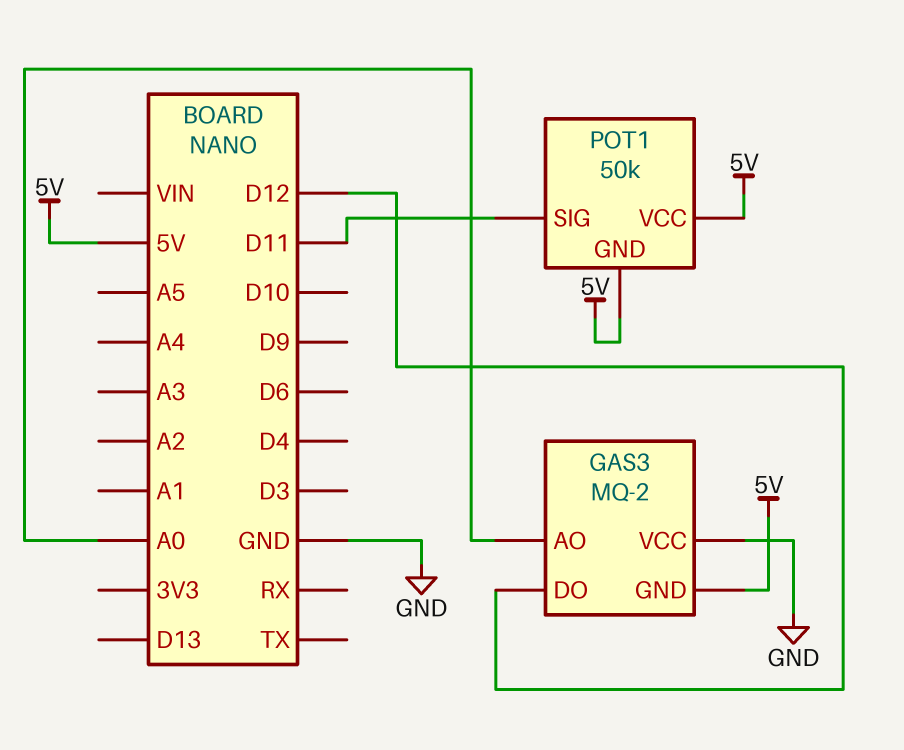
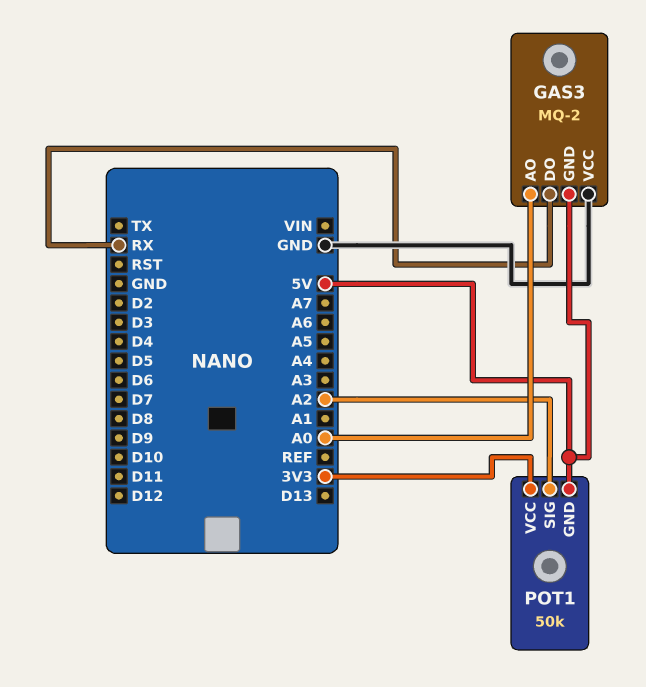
GAS3 pin DO: D12 -> RX
POT1 pin SIG: D11 -> A2
POT1 pin VCC: 5V -> 3V3

